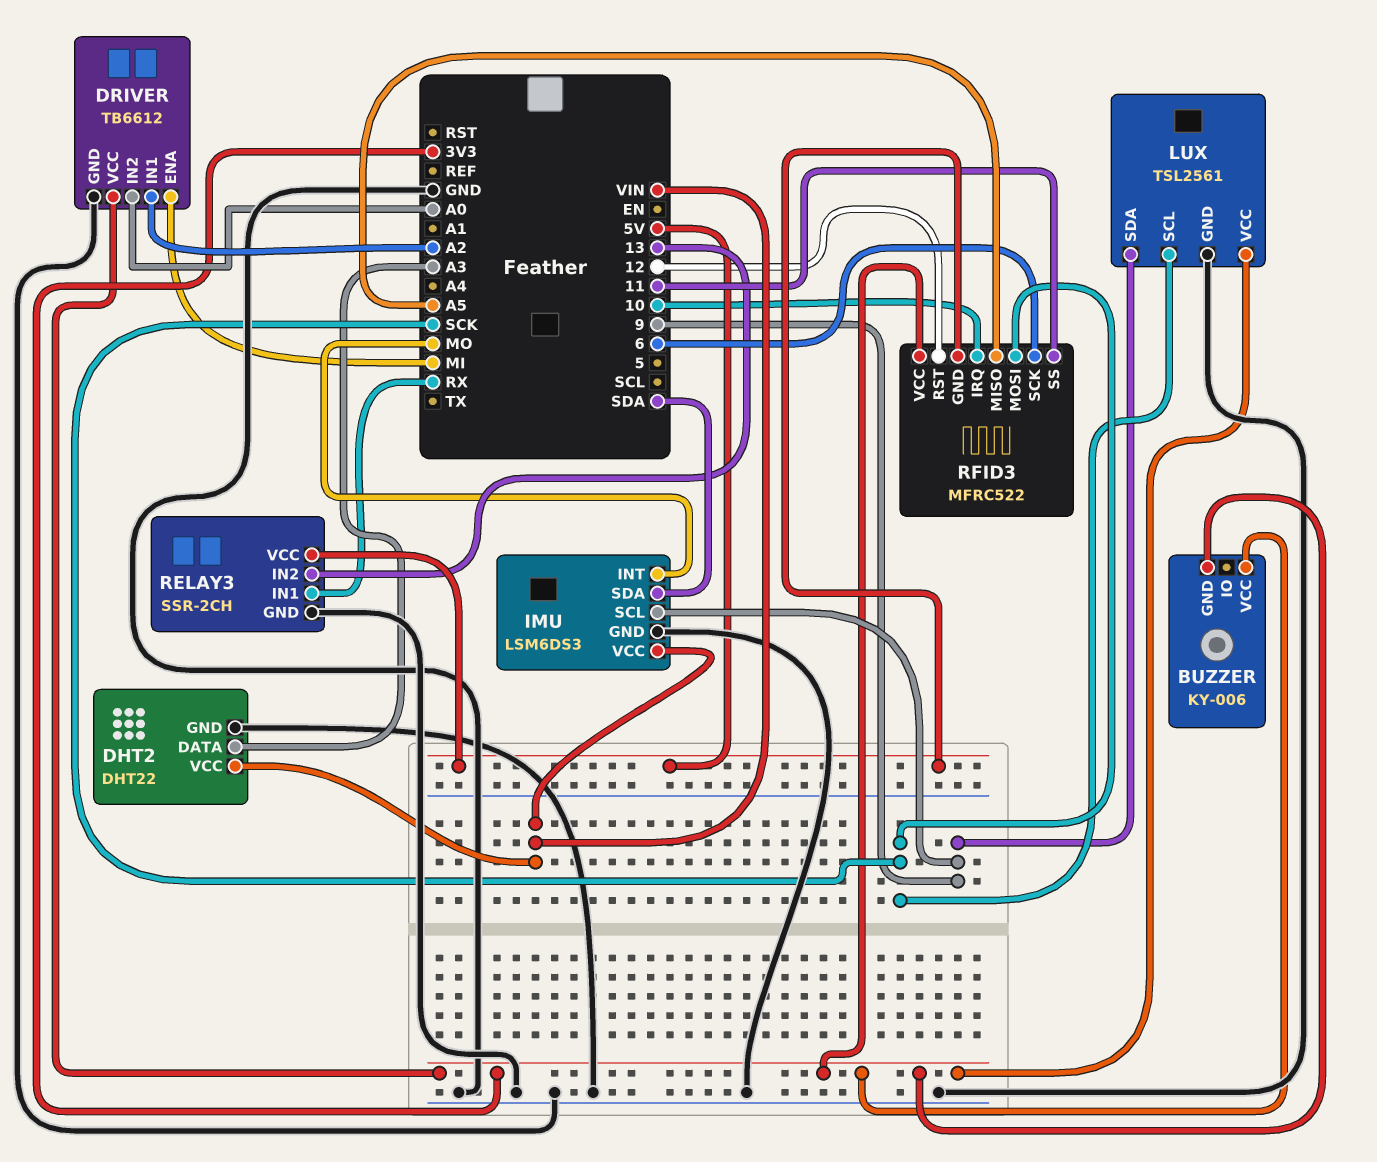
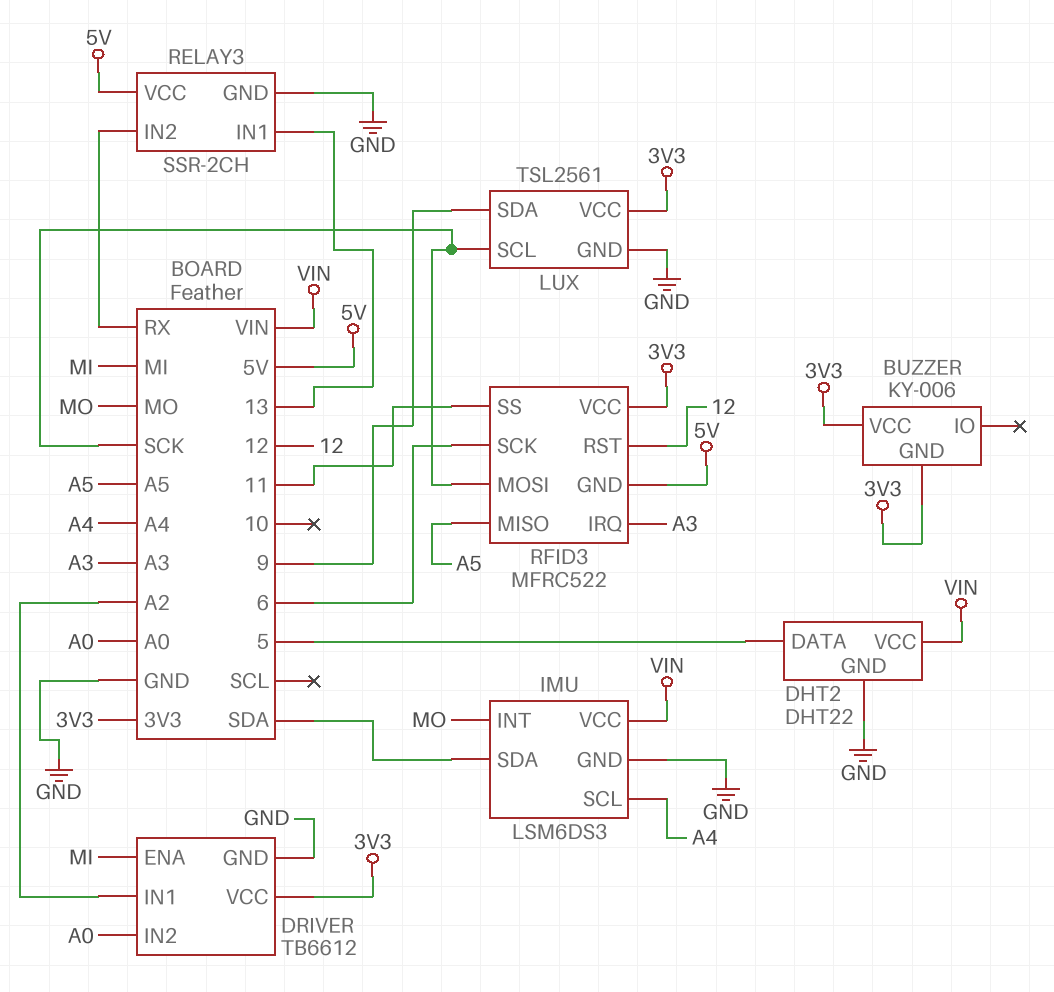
DHT2 pin DATA: A3 -> 5
IMU pin SCL: 9 -> A4
RELAY3 pin IN1: RX -> 13
RELAY3 pin IN2: 13 -> RX
RFID3 pin IRQ: 10 -> A3

